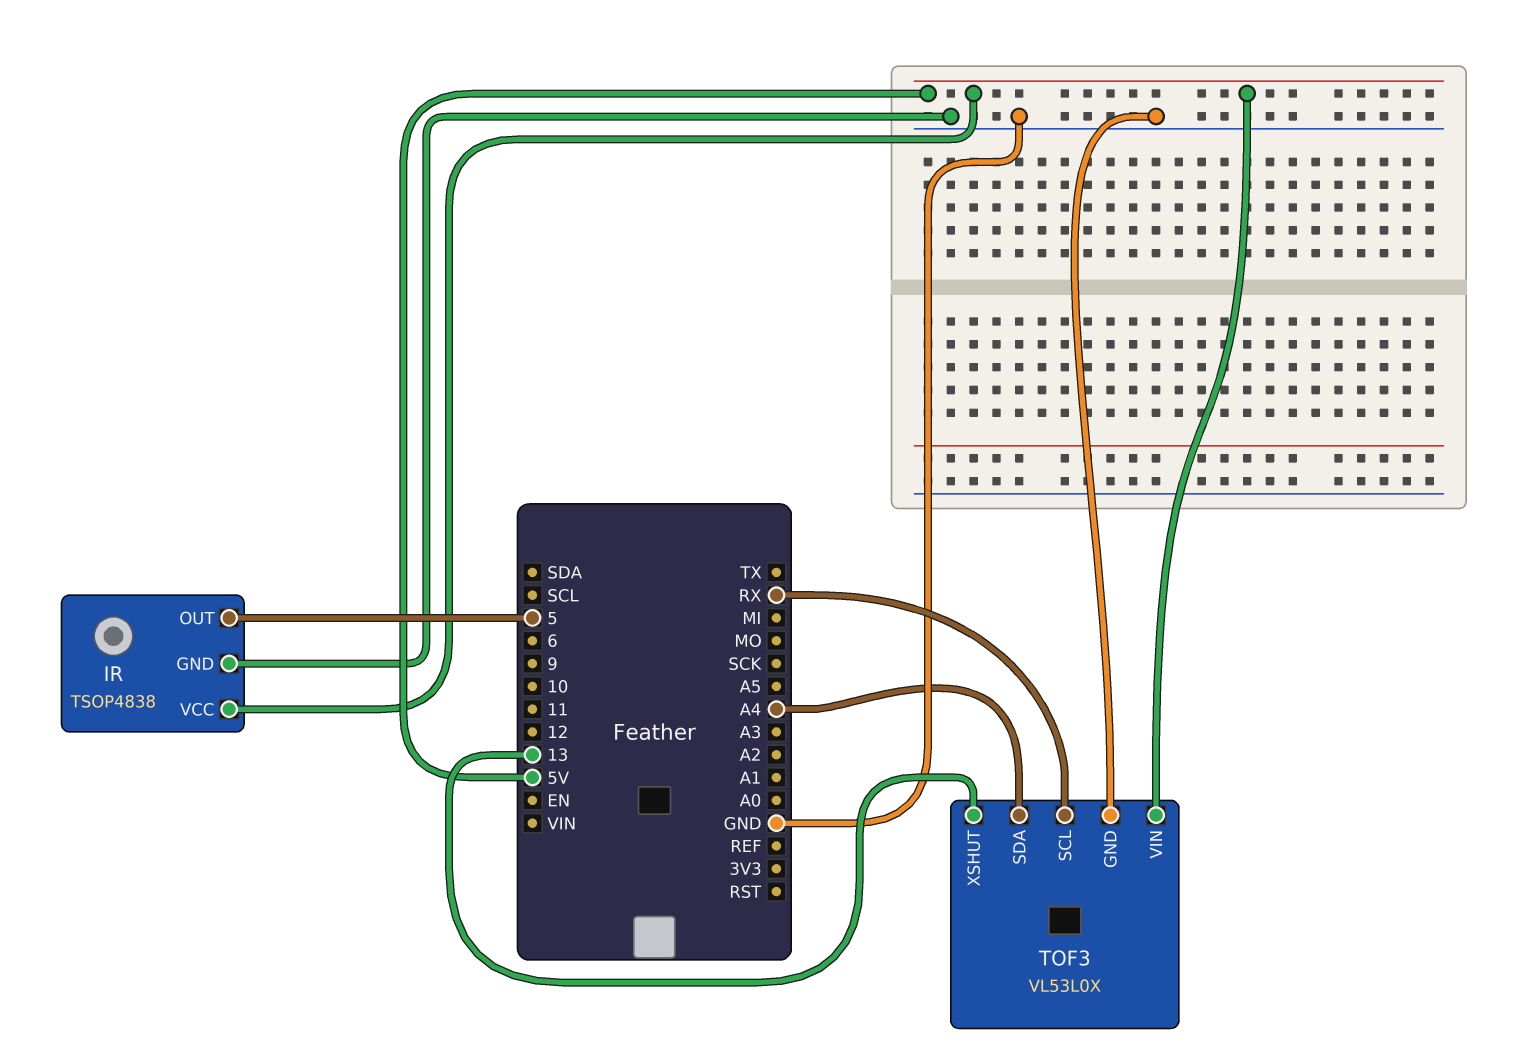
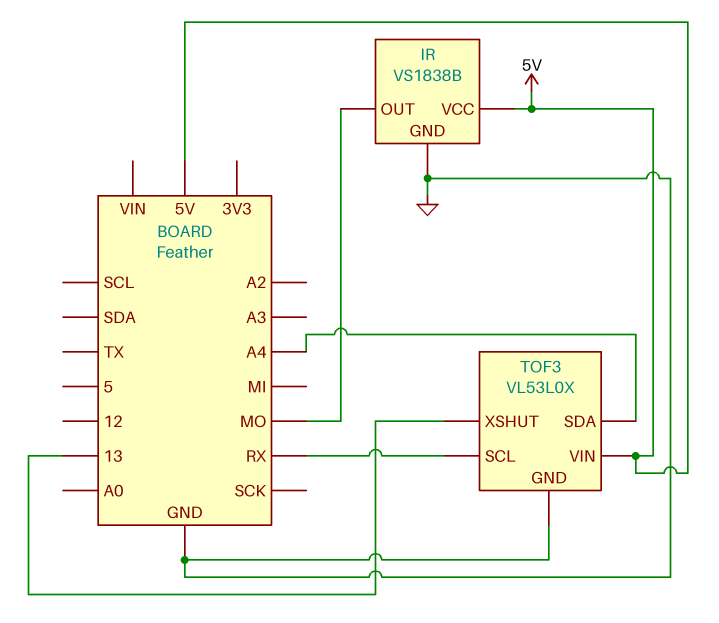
IR: TSOP4838 -> VS1838B
IR pin OUT: 5 -> MO

